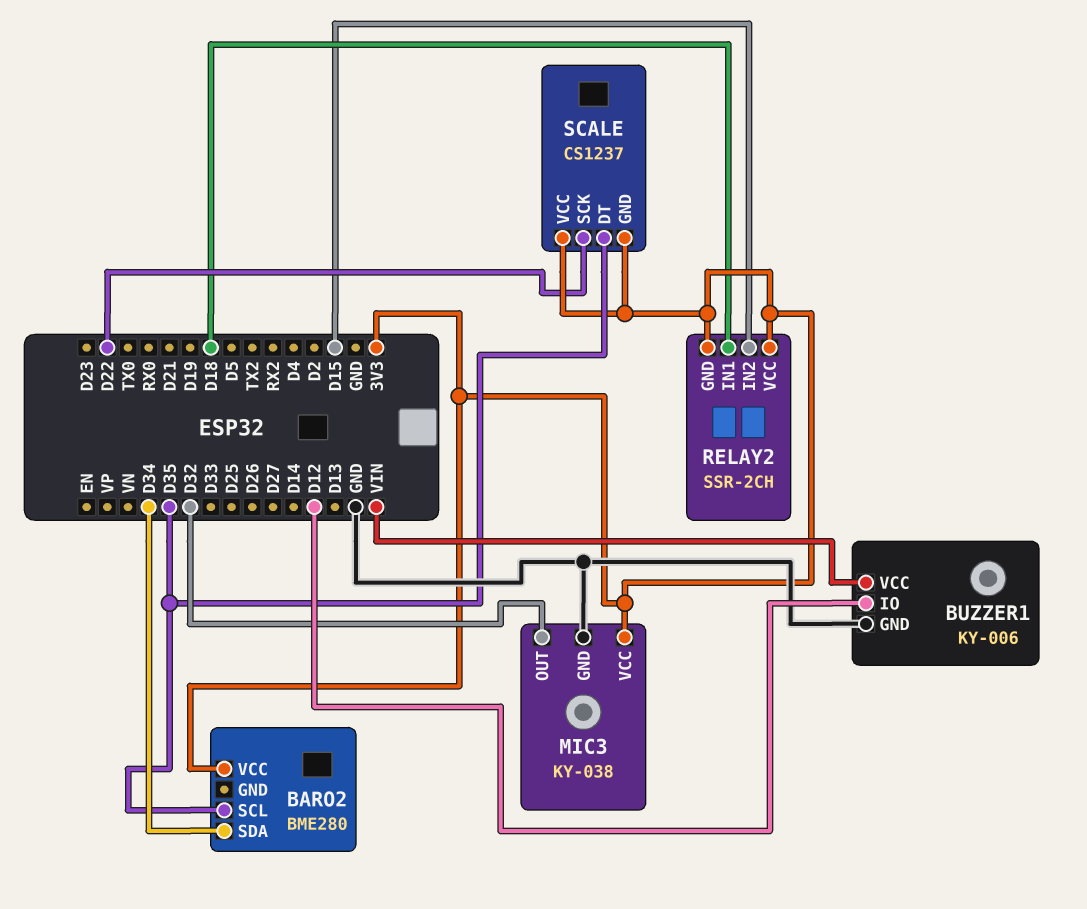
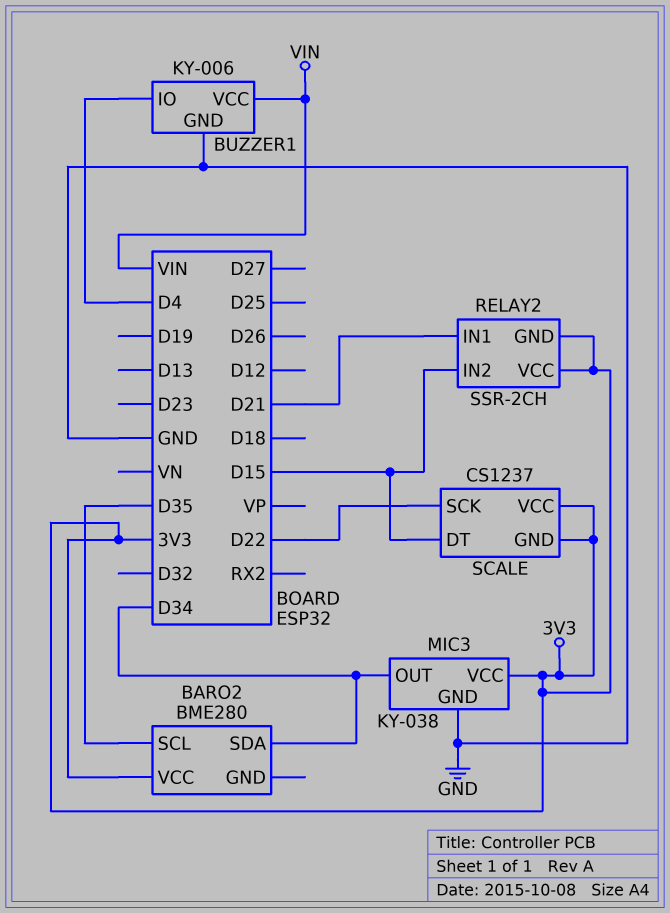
BUZZER1 pin IO: D12 -> D4
MIC3 pin OUT: D32 -> D34
RELAY2 pin IN1: D18 -> D21
SCALE pin DT: D35 -> D15

